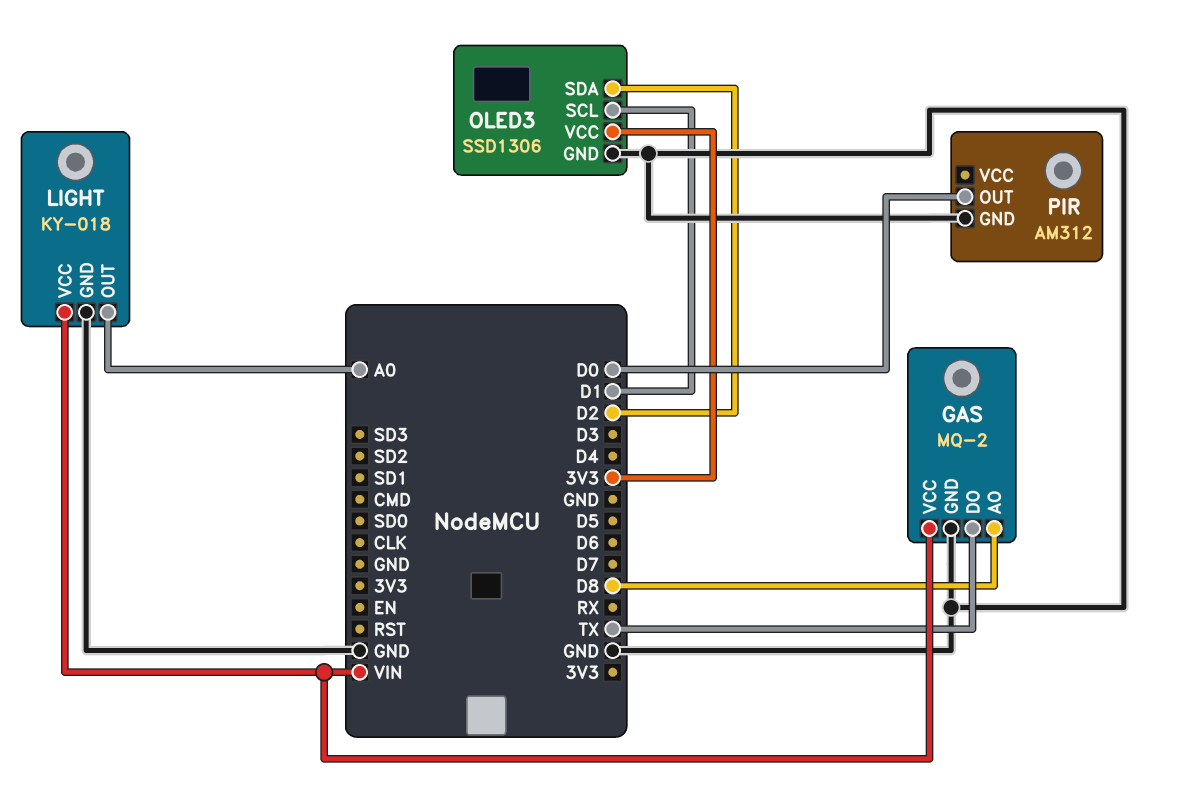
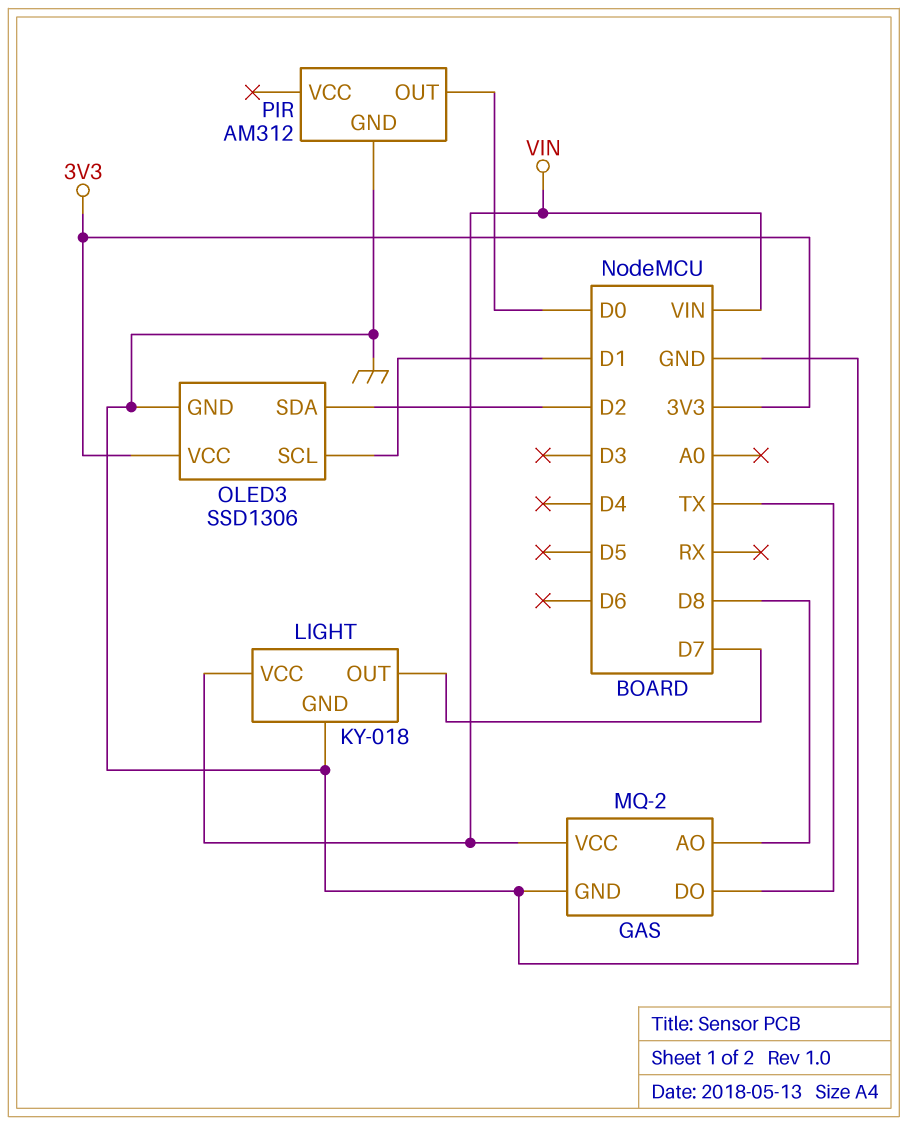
LIGHT pin OUT: A0 -> D7

